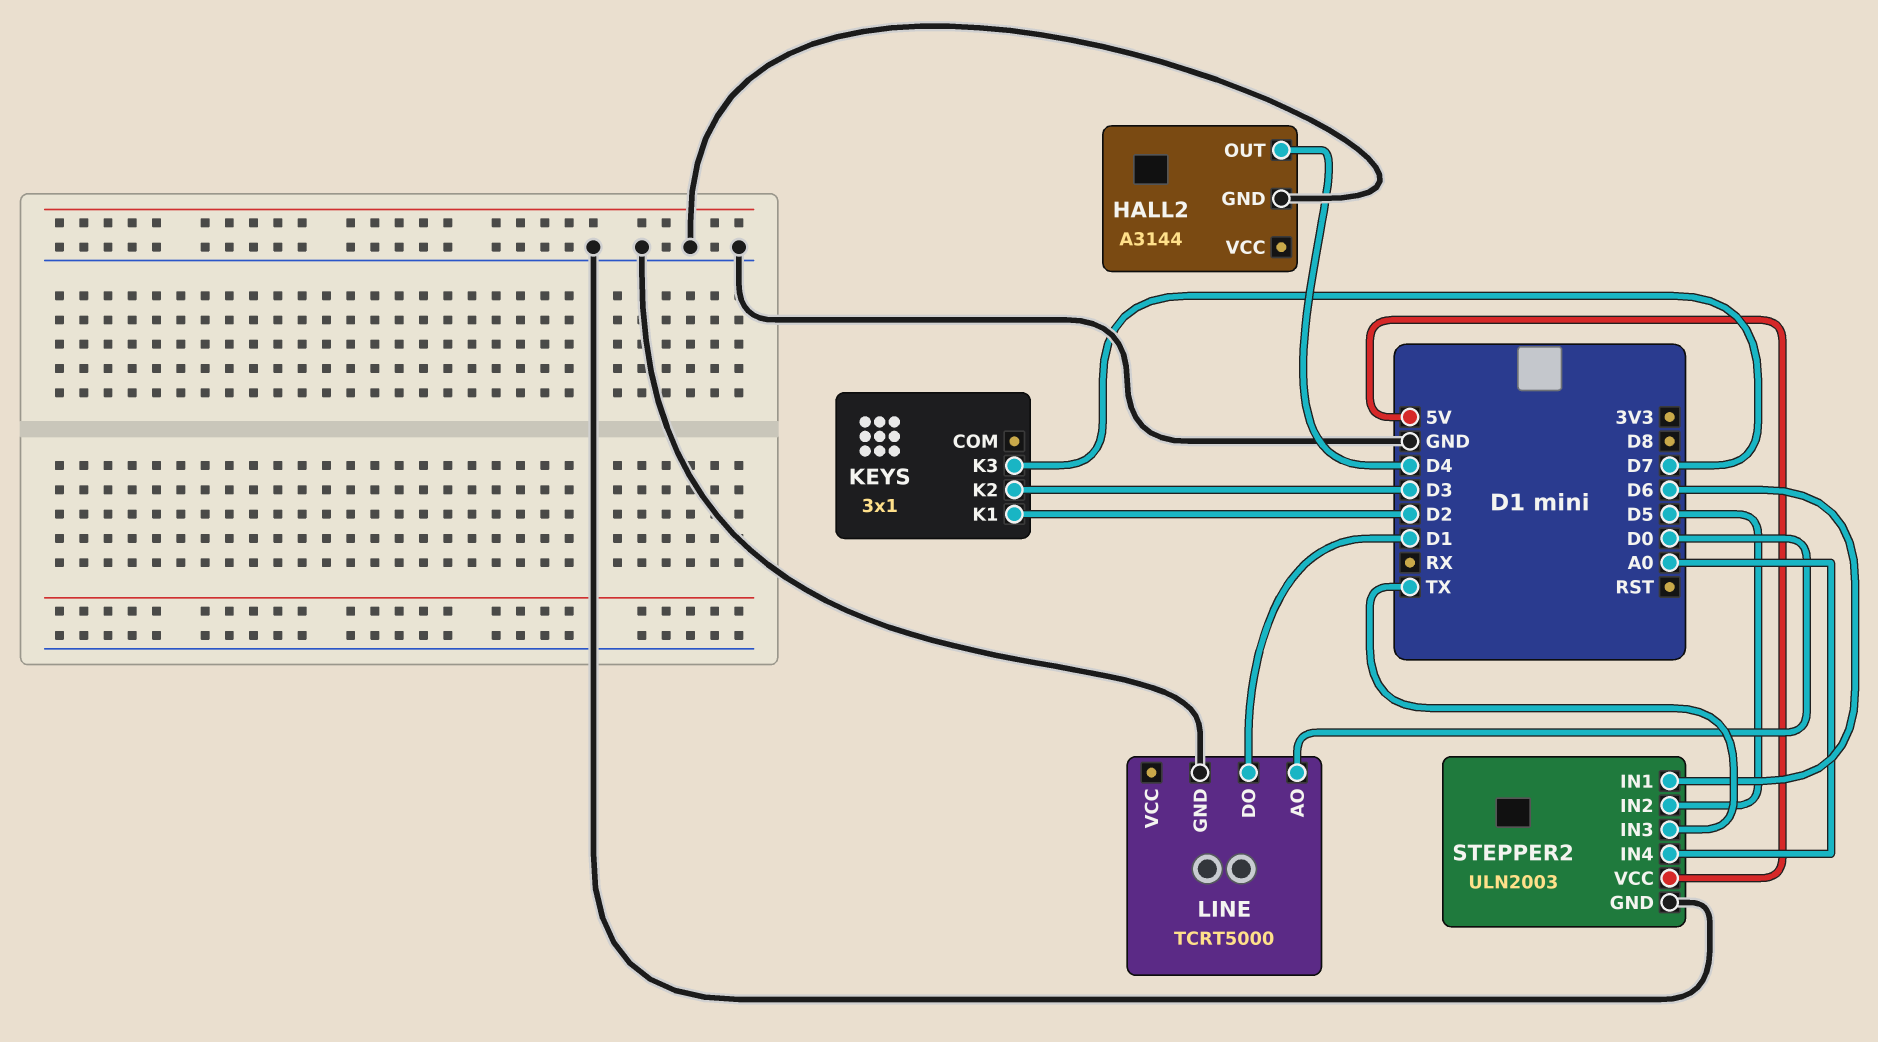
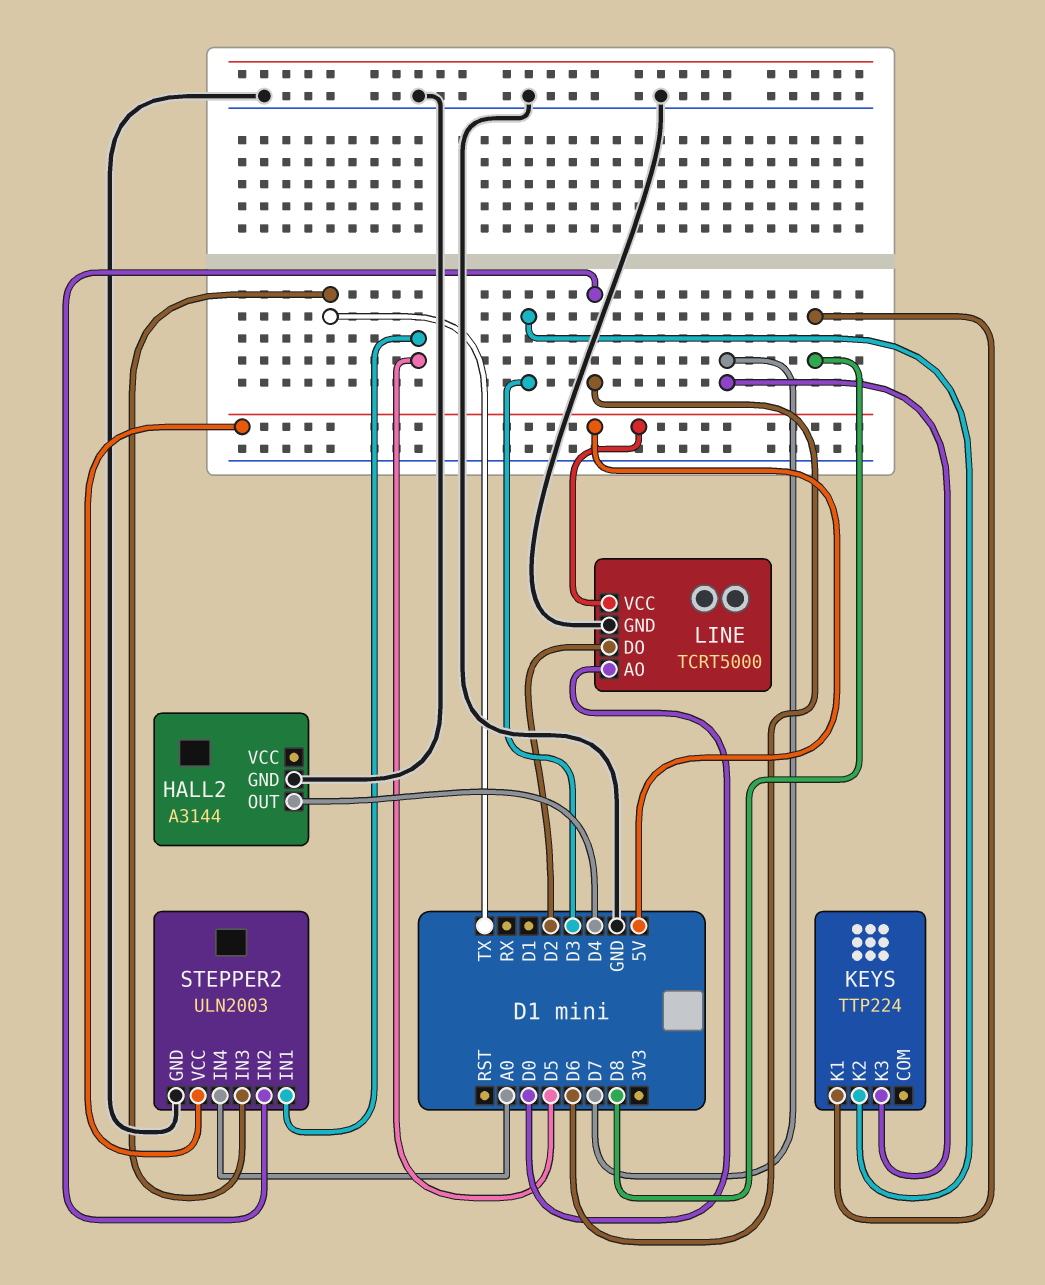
KEYS: 3x1 -> TTP224
KEYS pin K1: D2 -> D8
LINE pin DO: D1 -> D2
LINE pin VCC: none -> 5V
STEPPER2 pin IN1: D6 -> D5
STEPPER2 pin IN2: D5 -> D6

